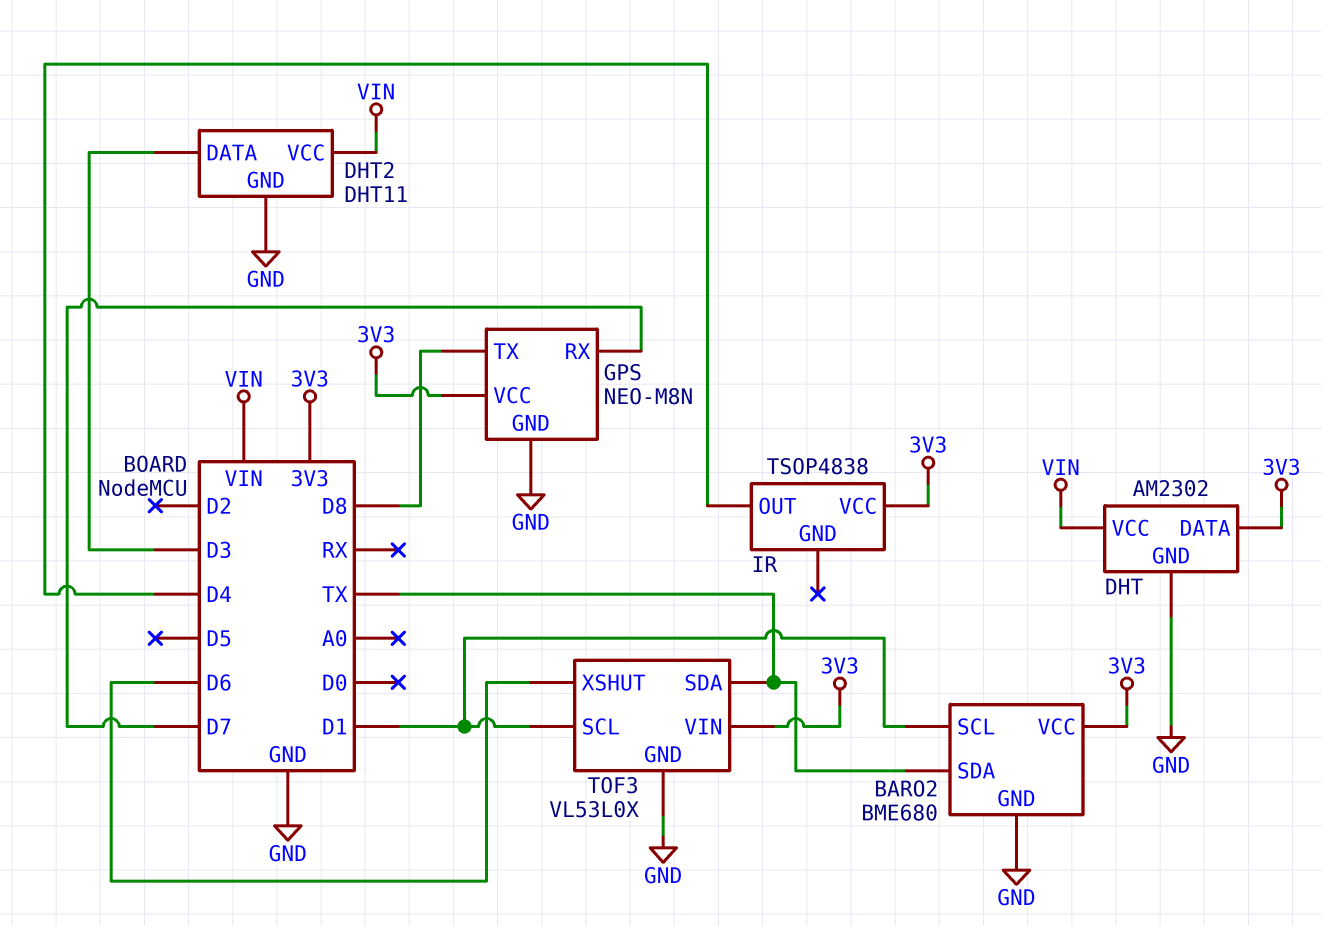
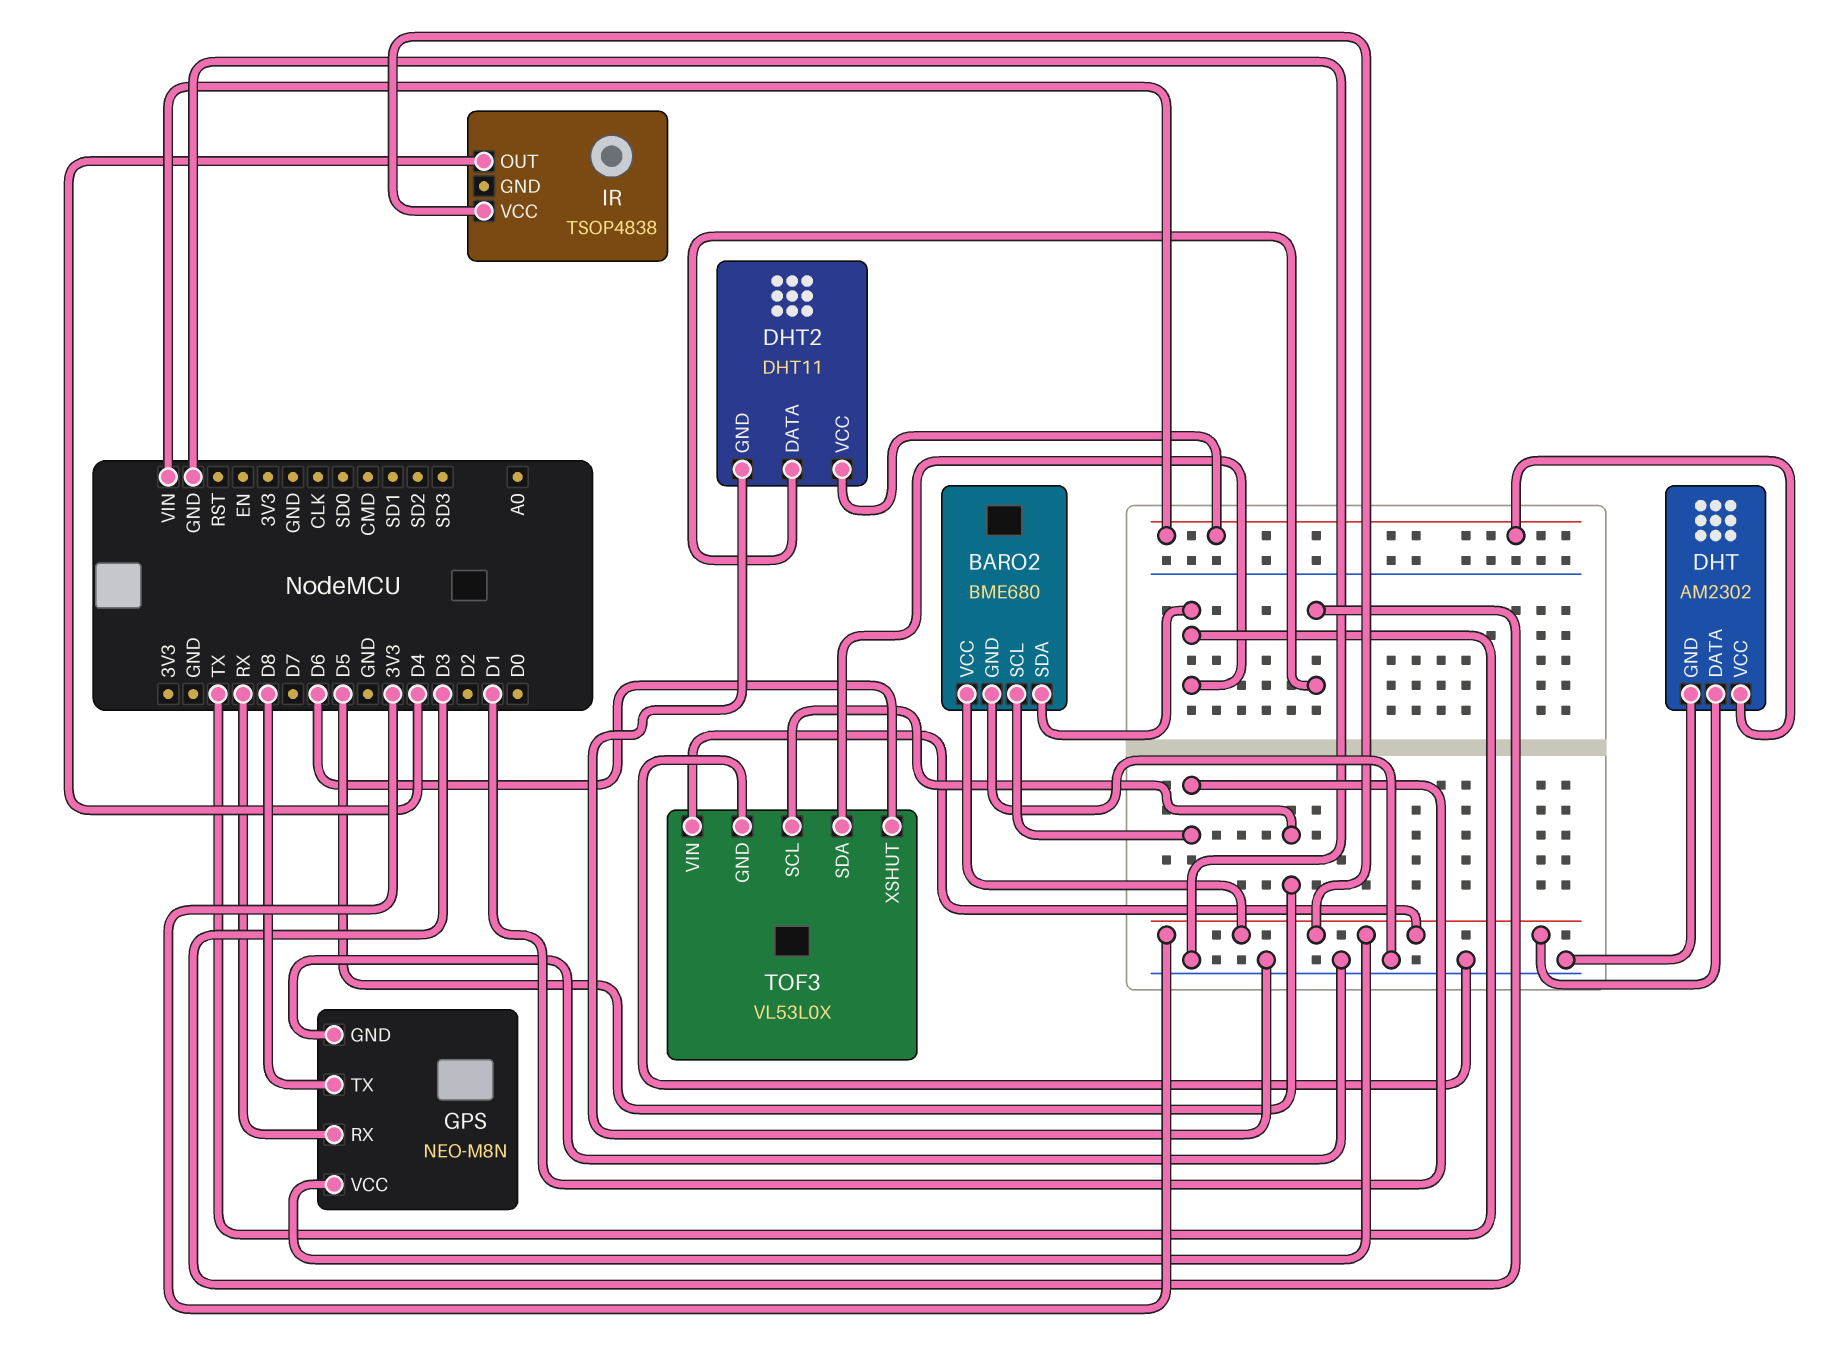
GPS pin RX: D7 -> RX
TOF3 pin SCL: D1 -> D5

